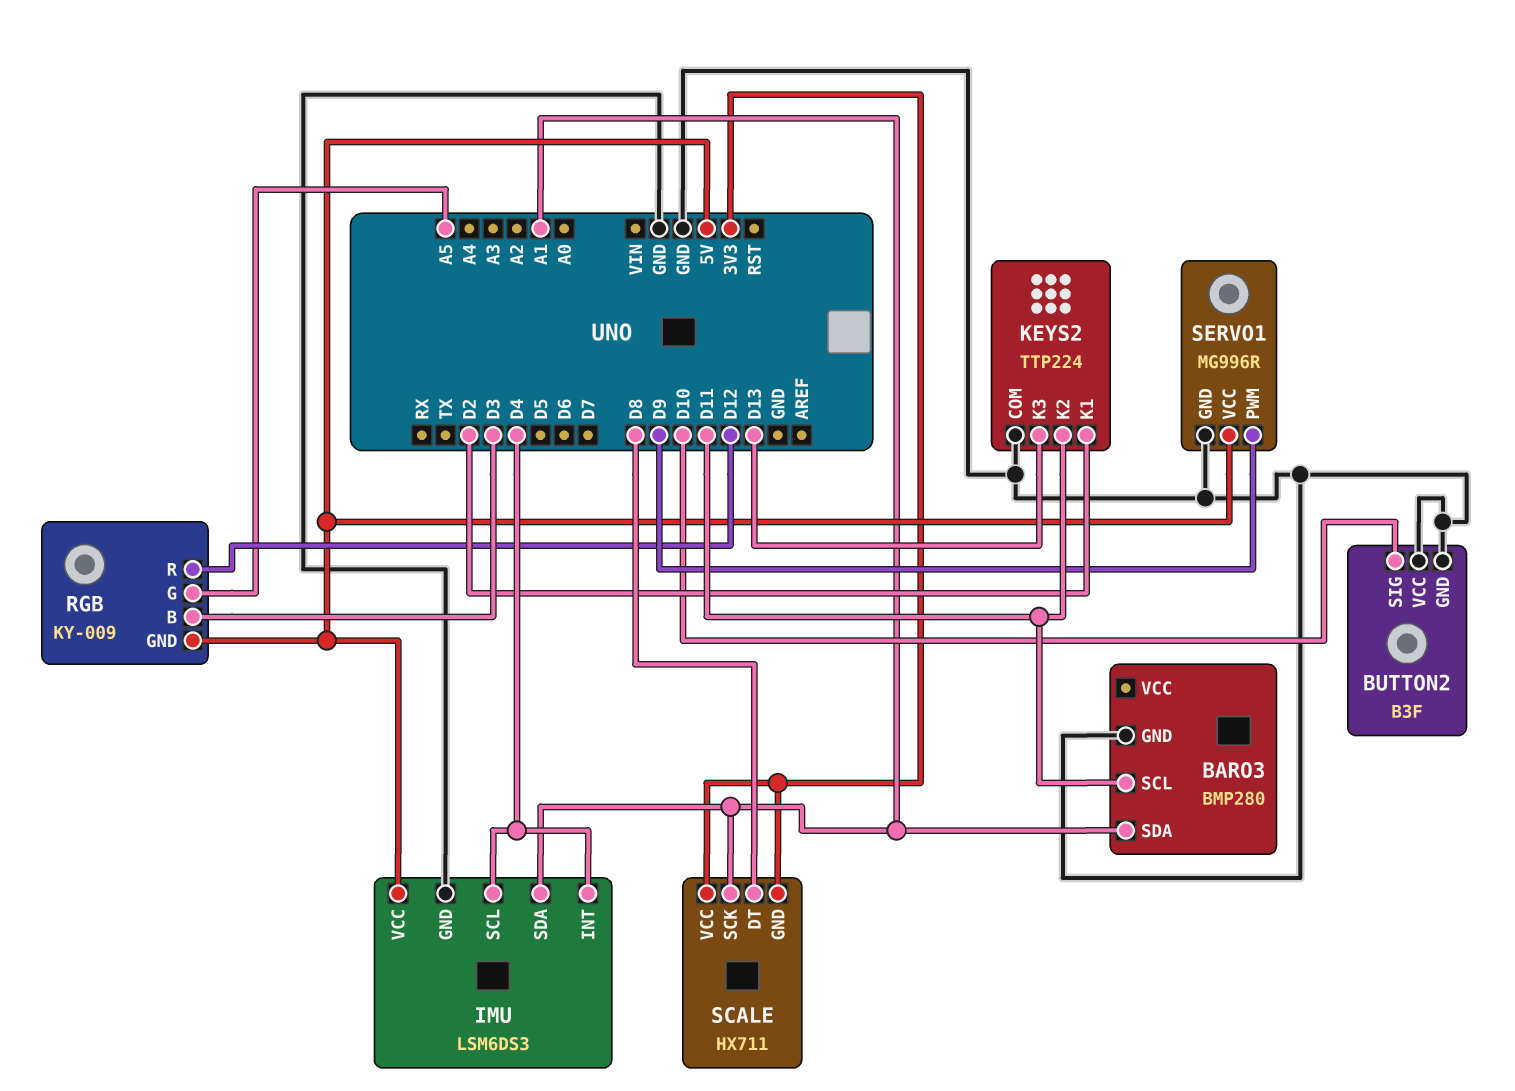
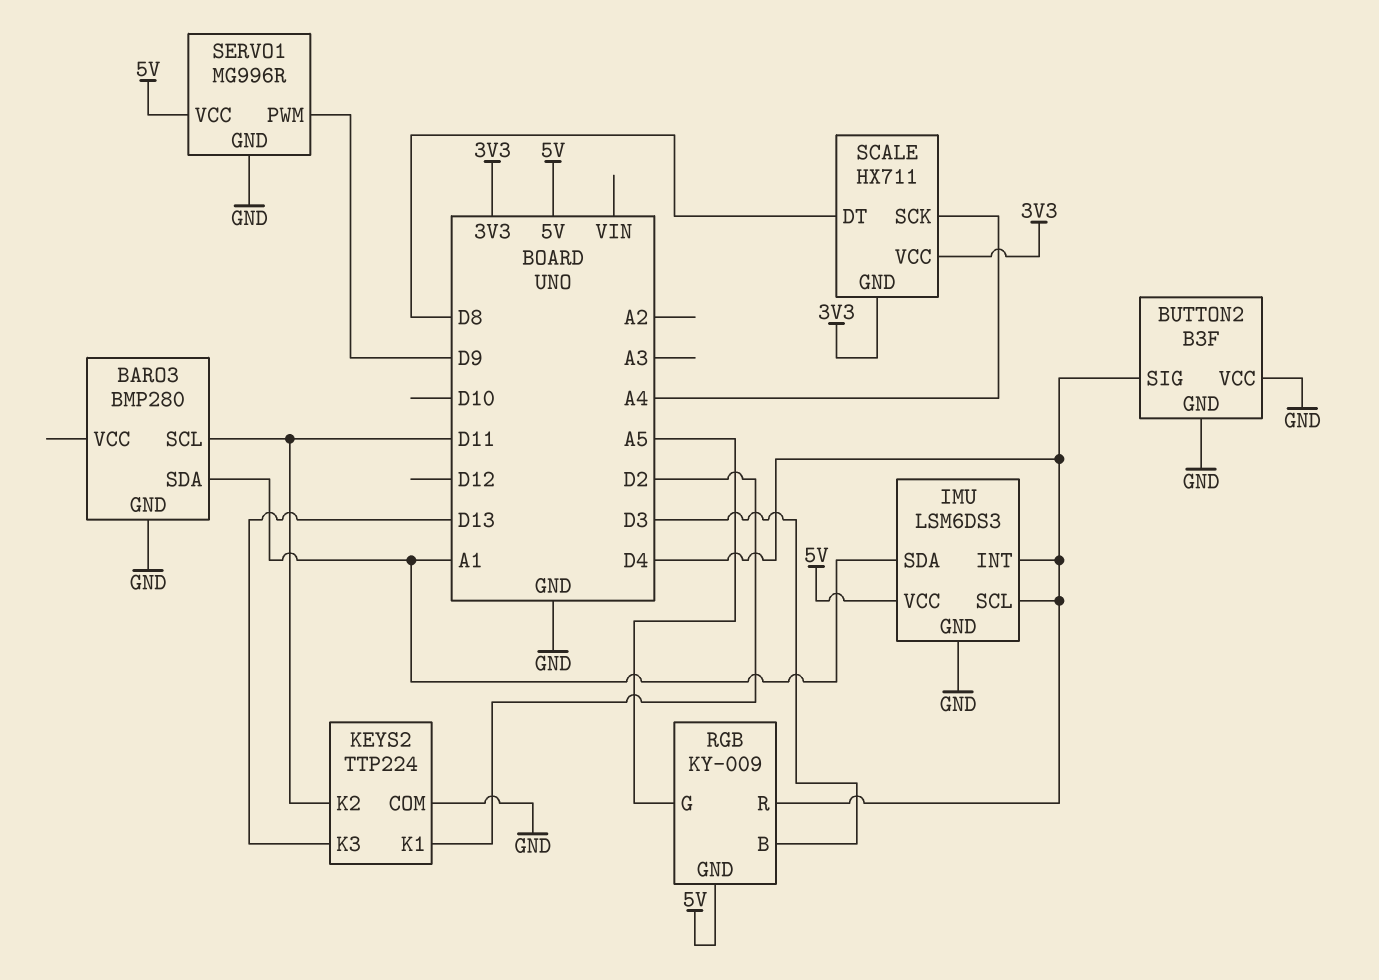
BUTTON2 pin SIG: D10 -> D4
RGB pin R: D12 -> D4
SCALE pin SCK: A1 -> A4

